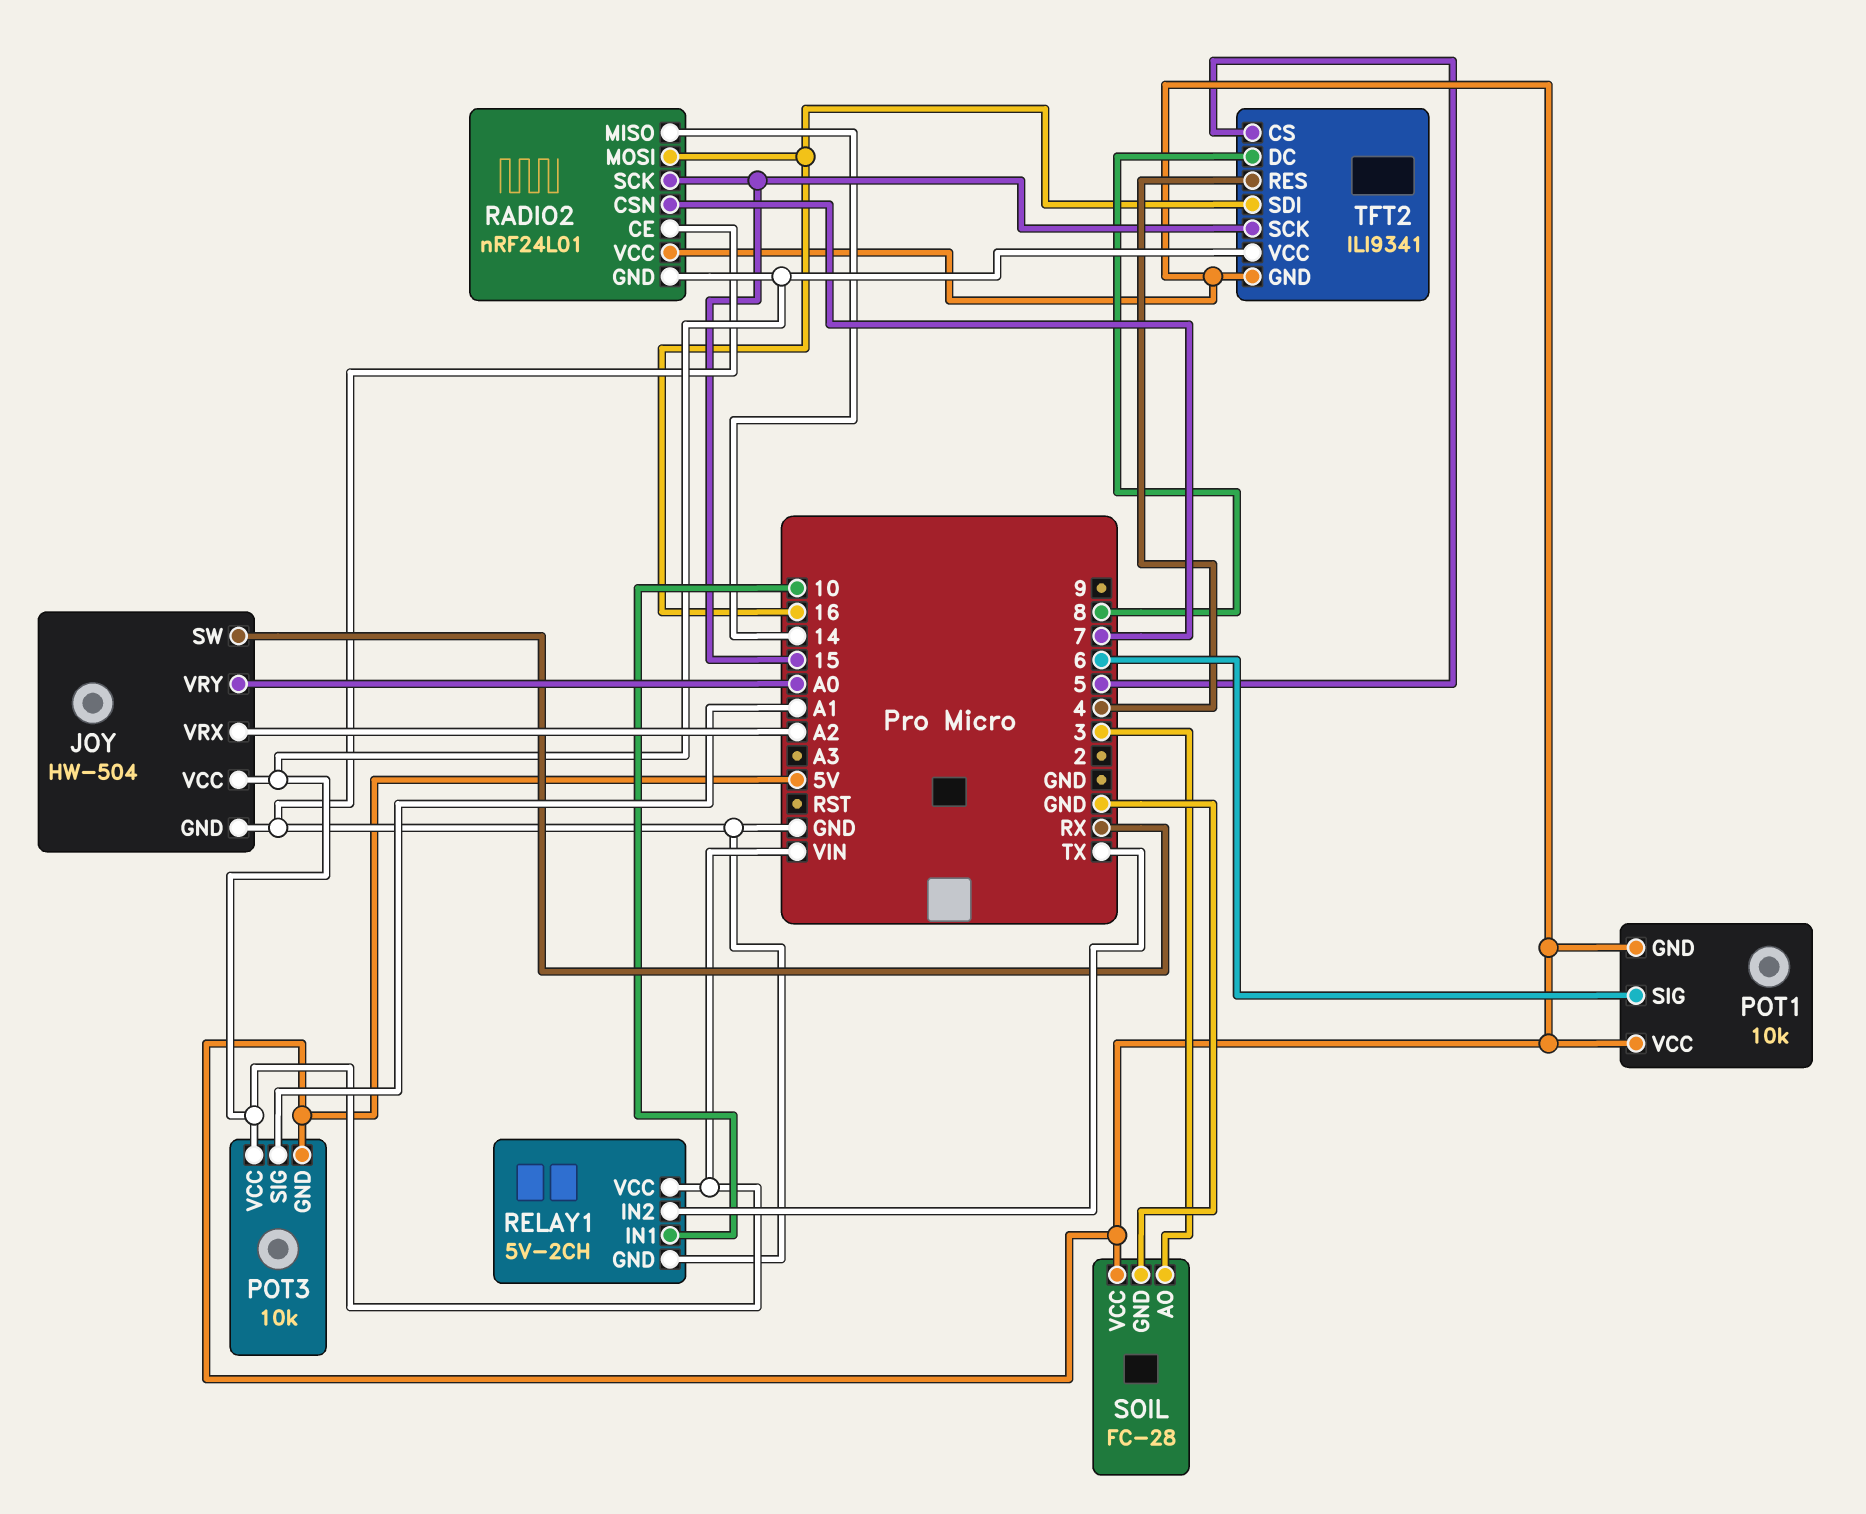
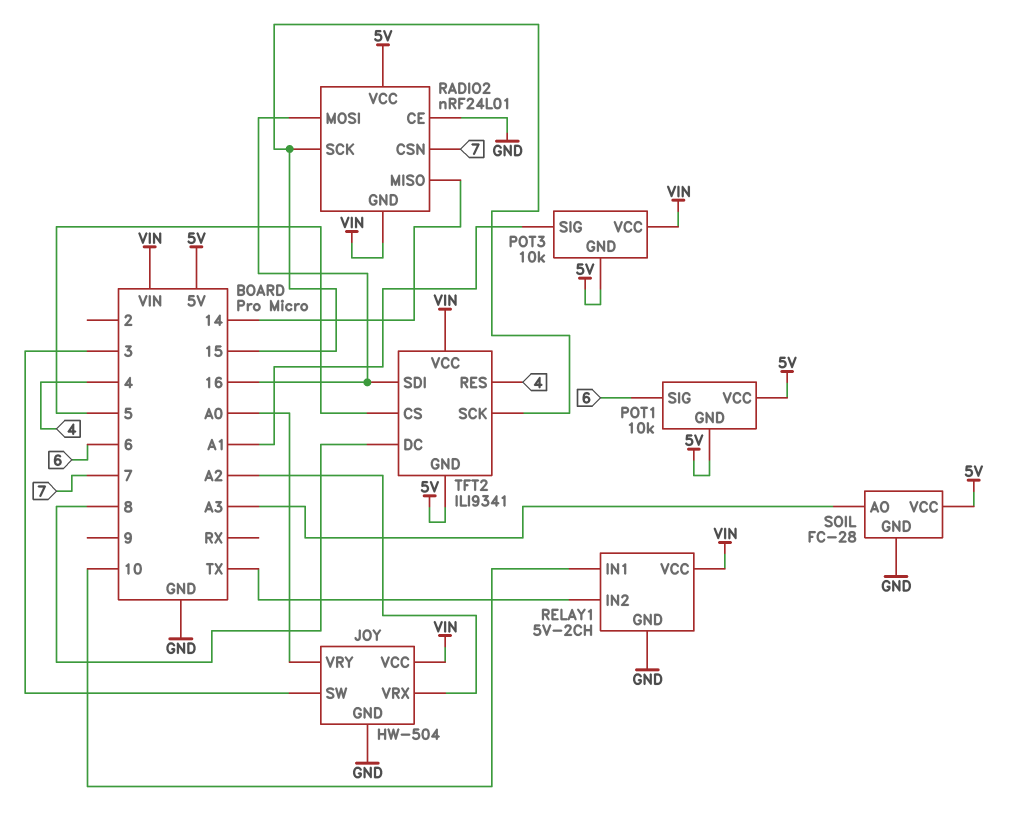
JOY pin SW: RX -> 3
SOIL pin AO: 3 -> A3

